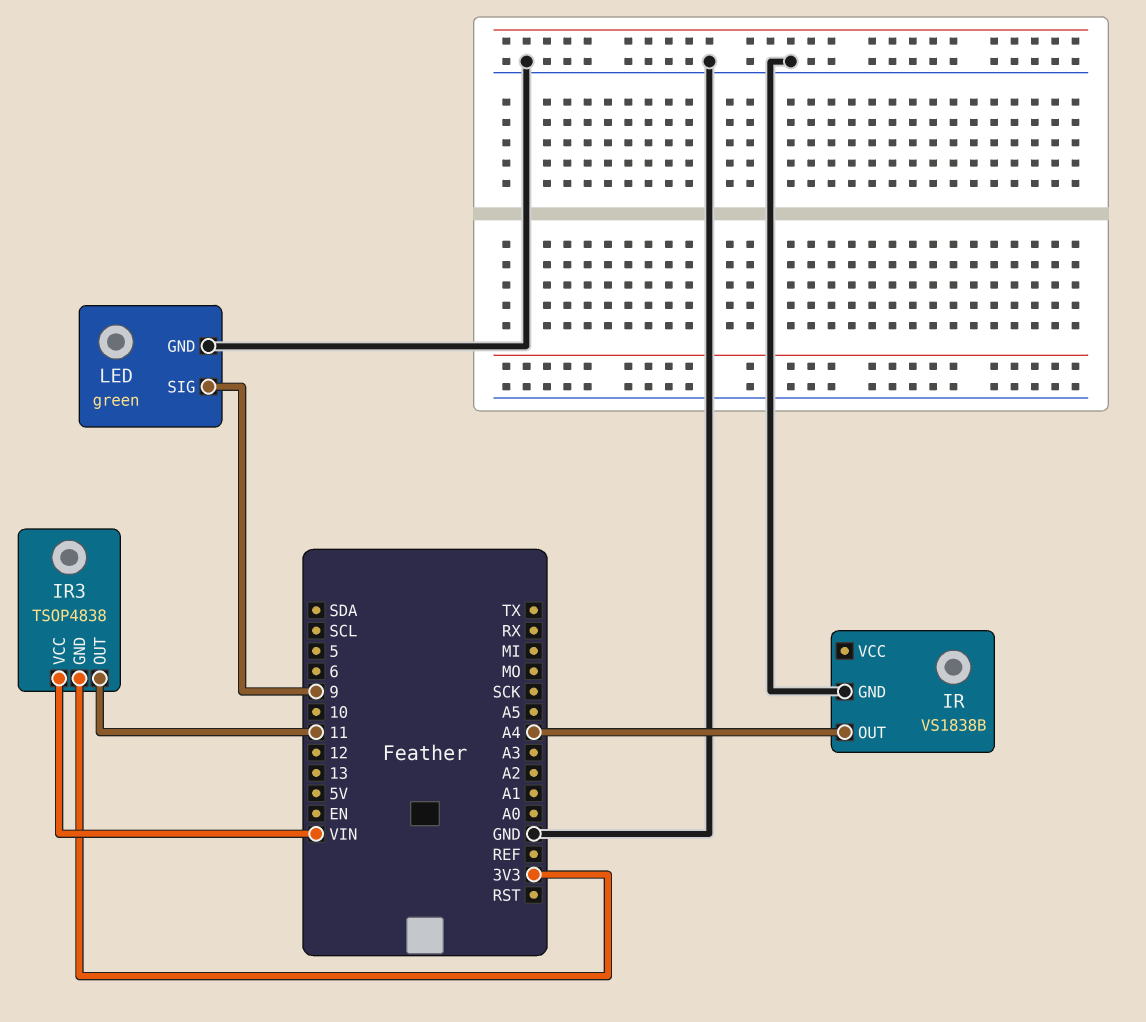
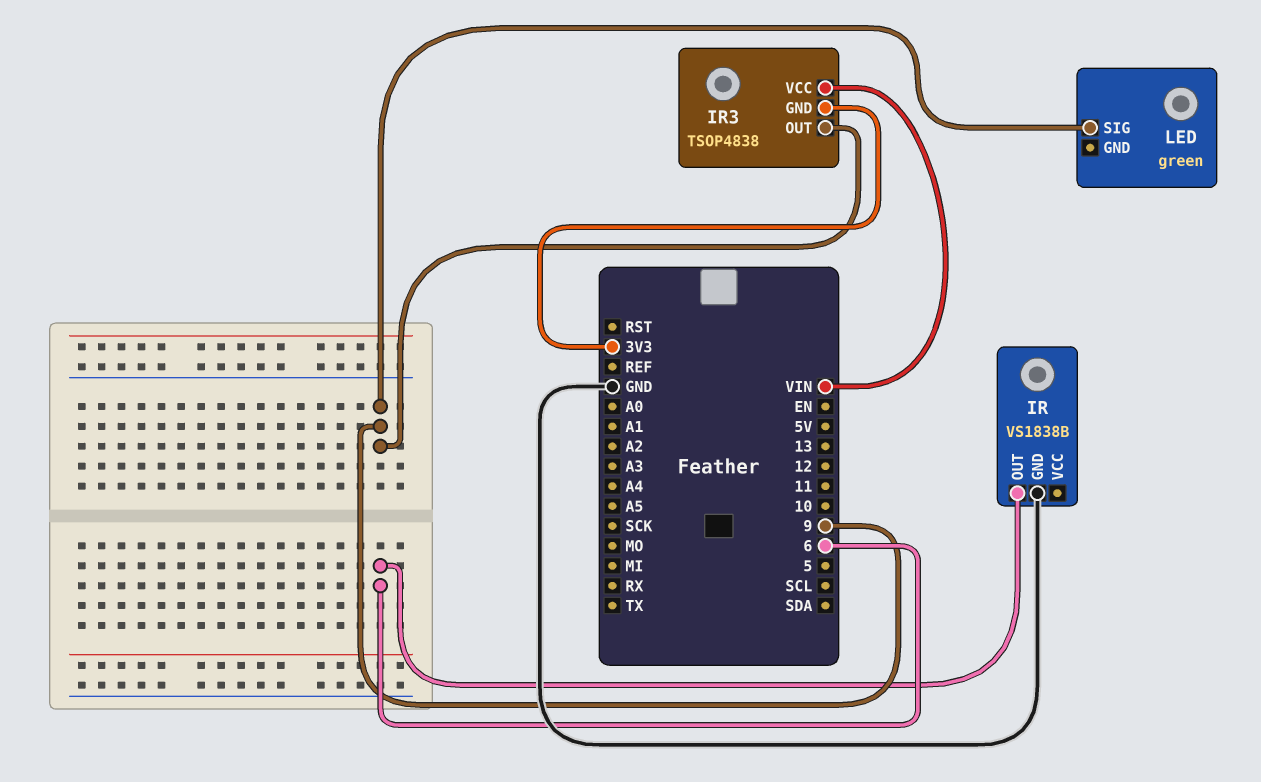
IR pin OUT: A4 -> 6
IR3 pin OUT: 11 -> 9
LED pin GND: GND -> none

